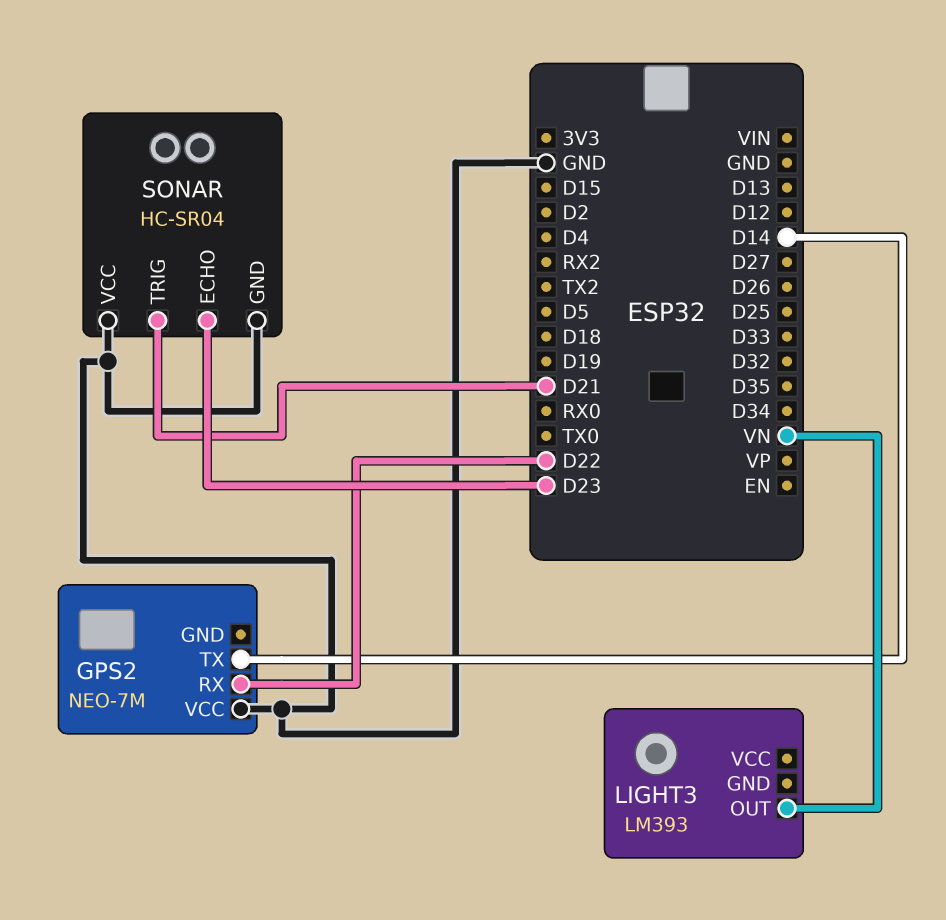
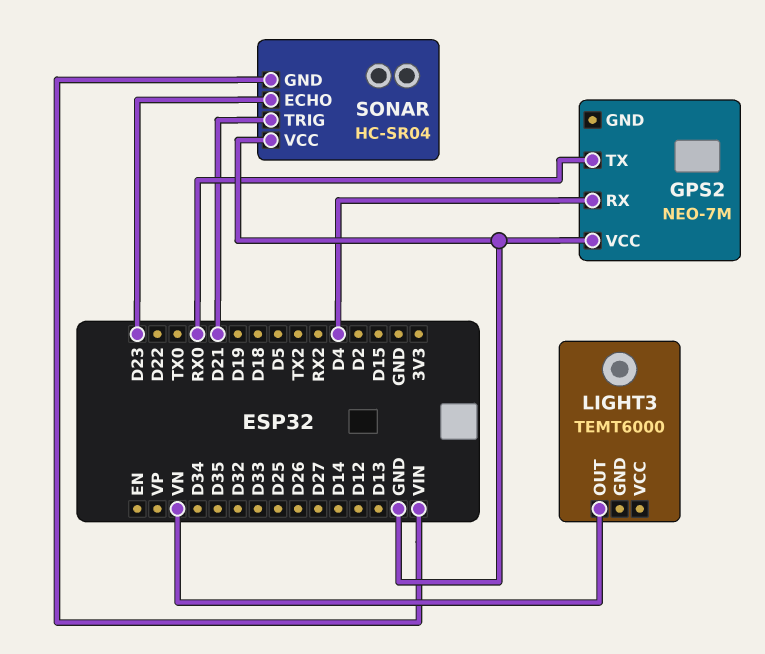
GPS2 pin RX: D22 -> D4
GPS2 pin TX: D14 -> RX0
LIGHT3: LM393 -> TEMT6000
SONAR pin GND: GND -> VIN

